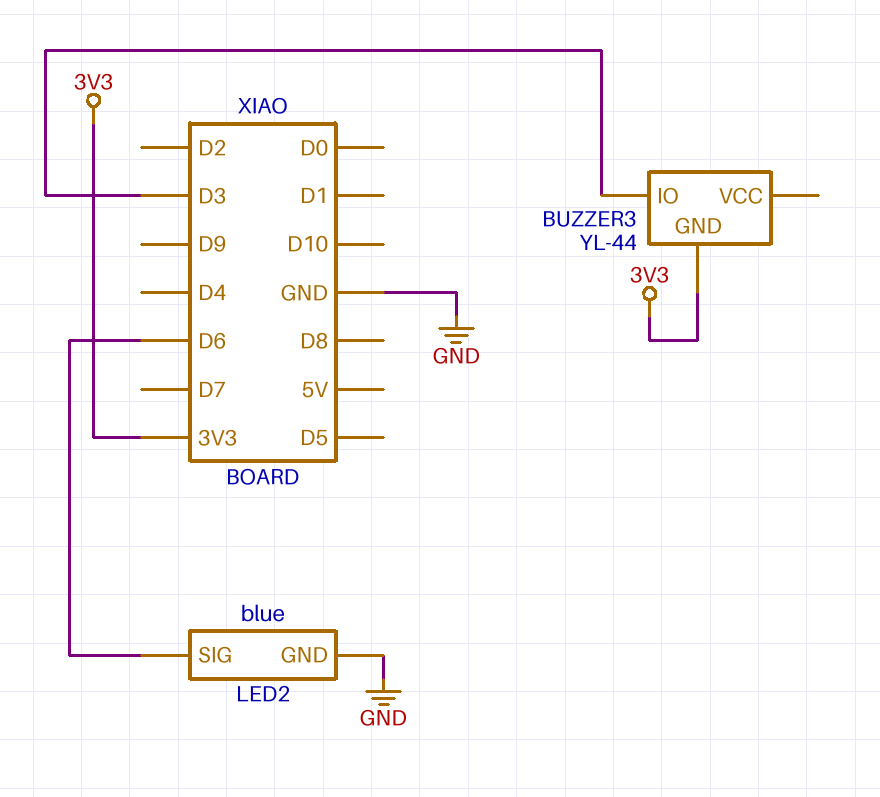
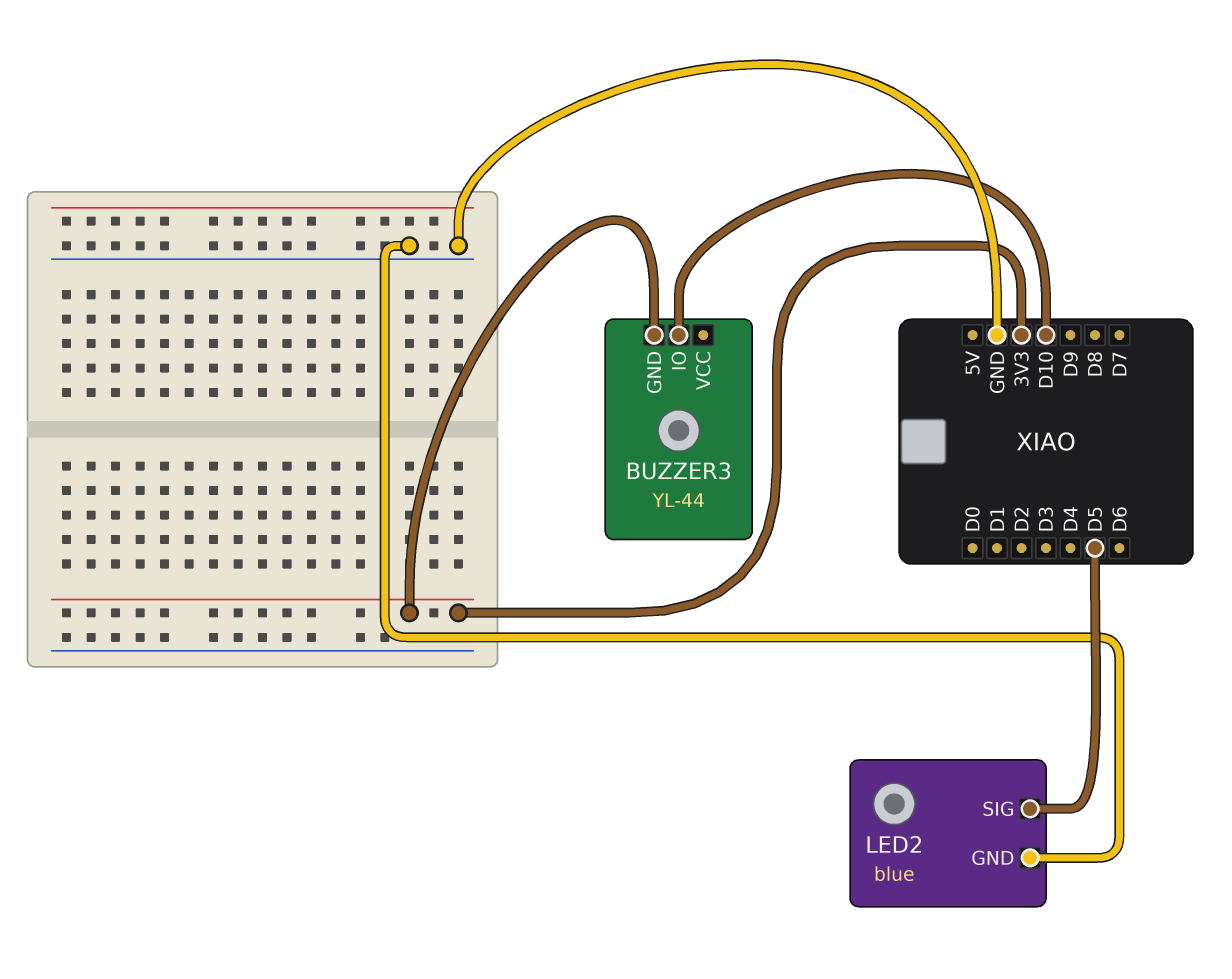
BUZZER3 pin IO: D3 -> D10
LED2 pin SIG: D6 -> D5

